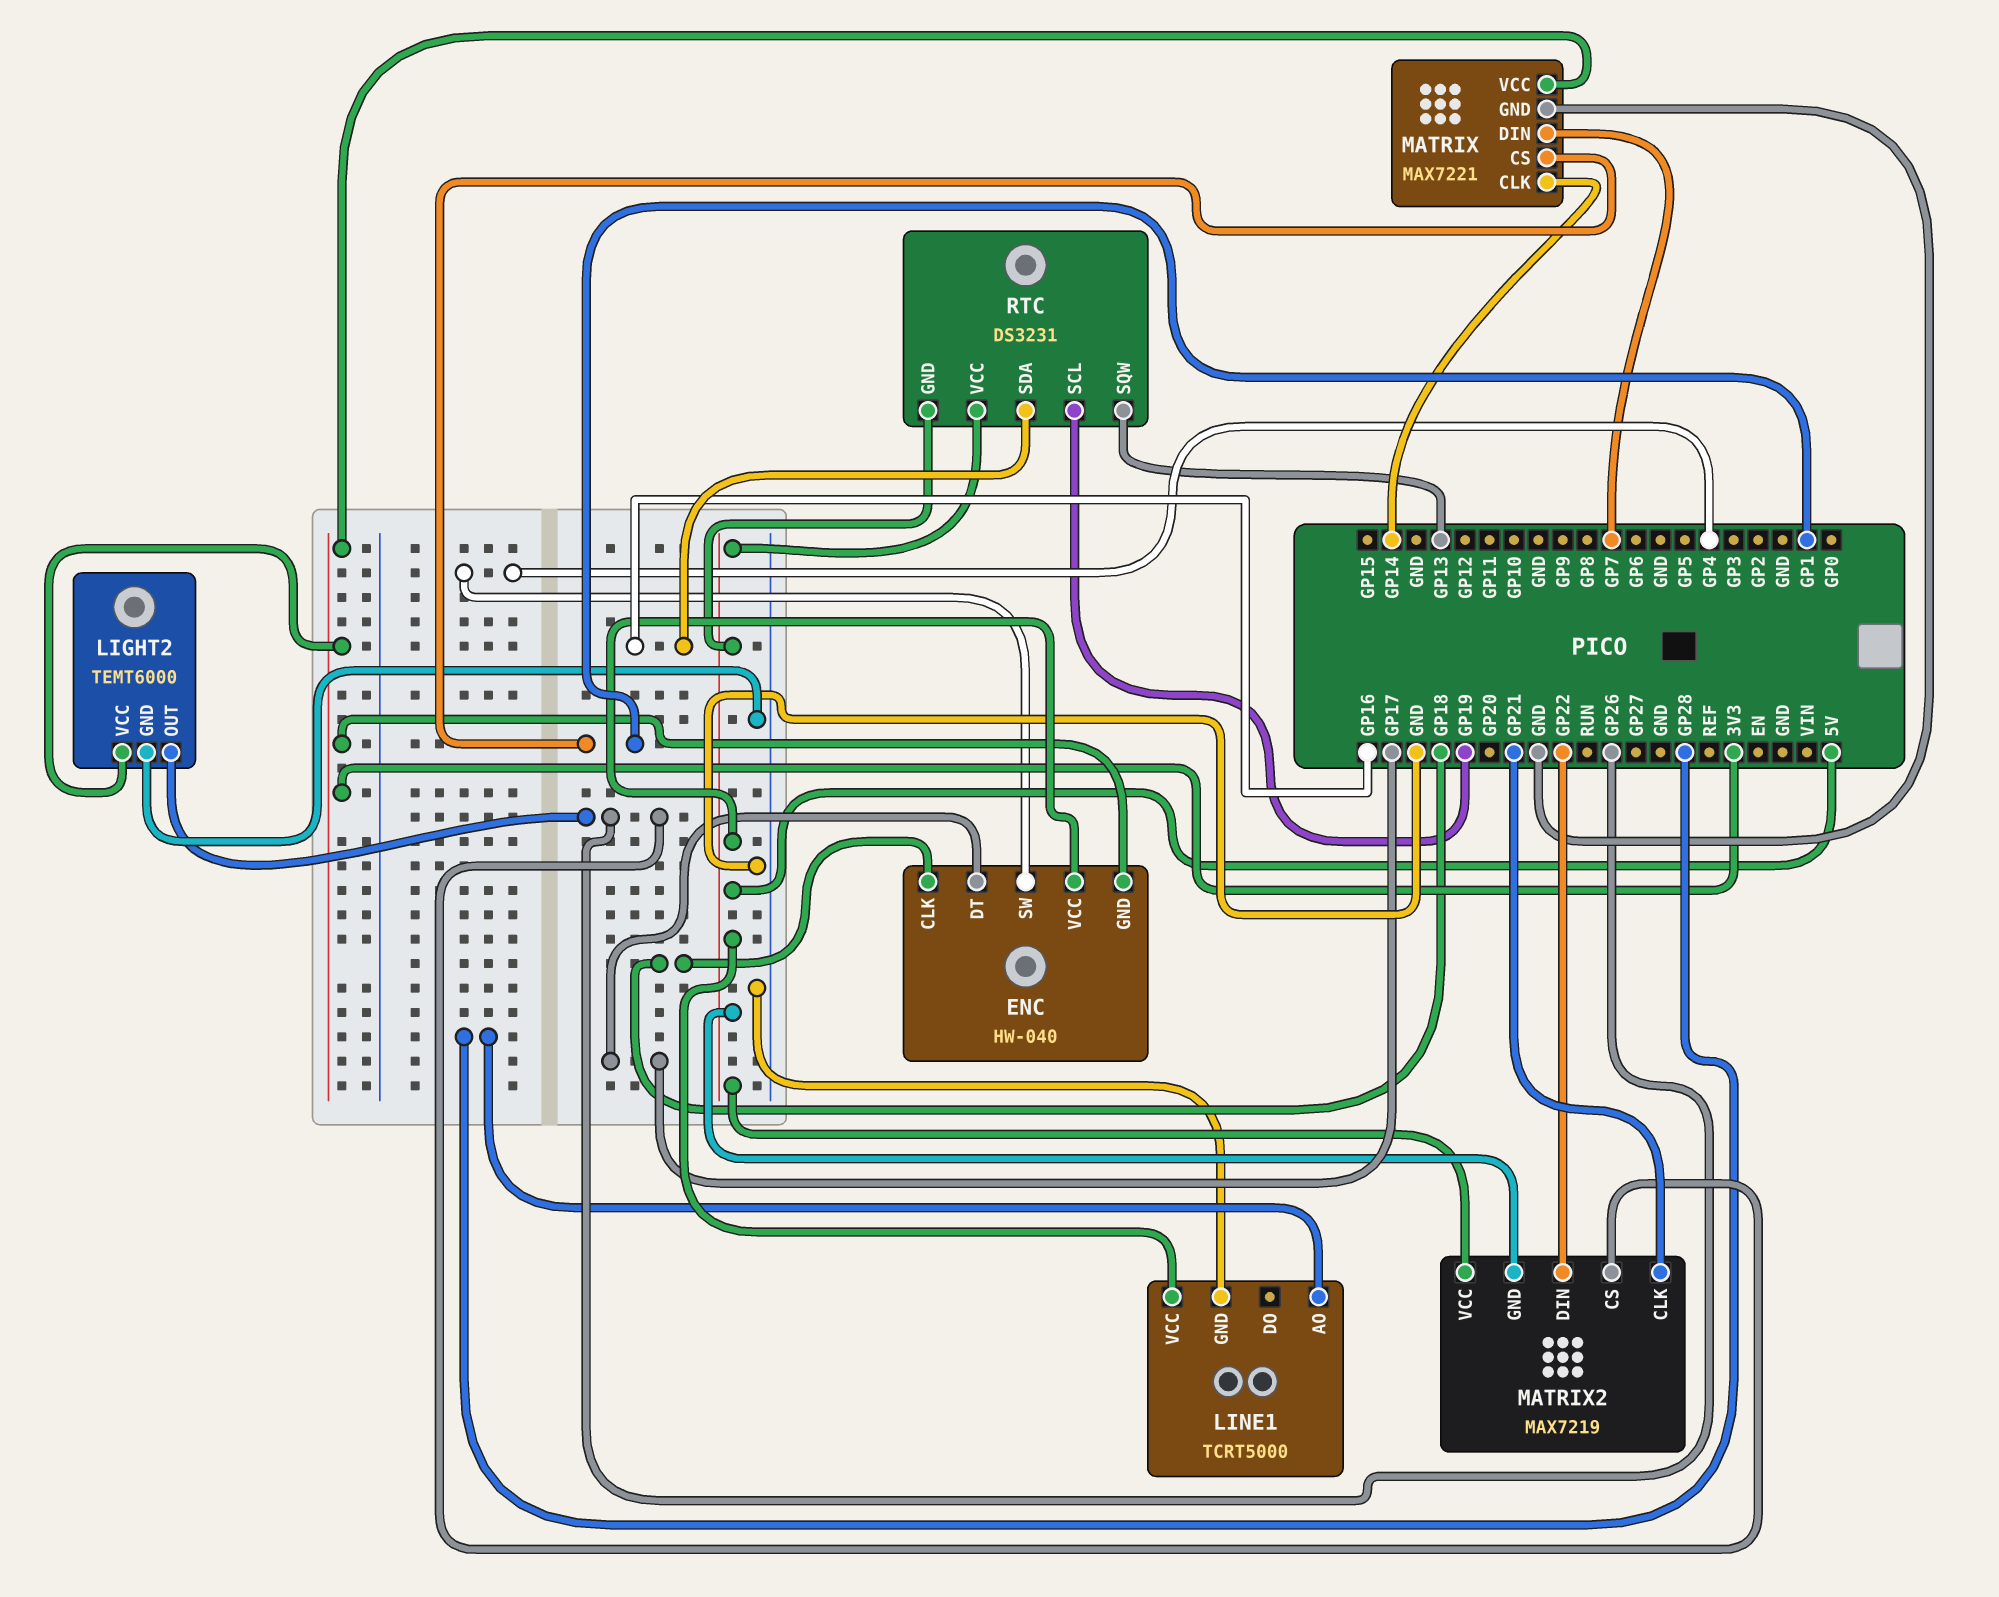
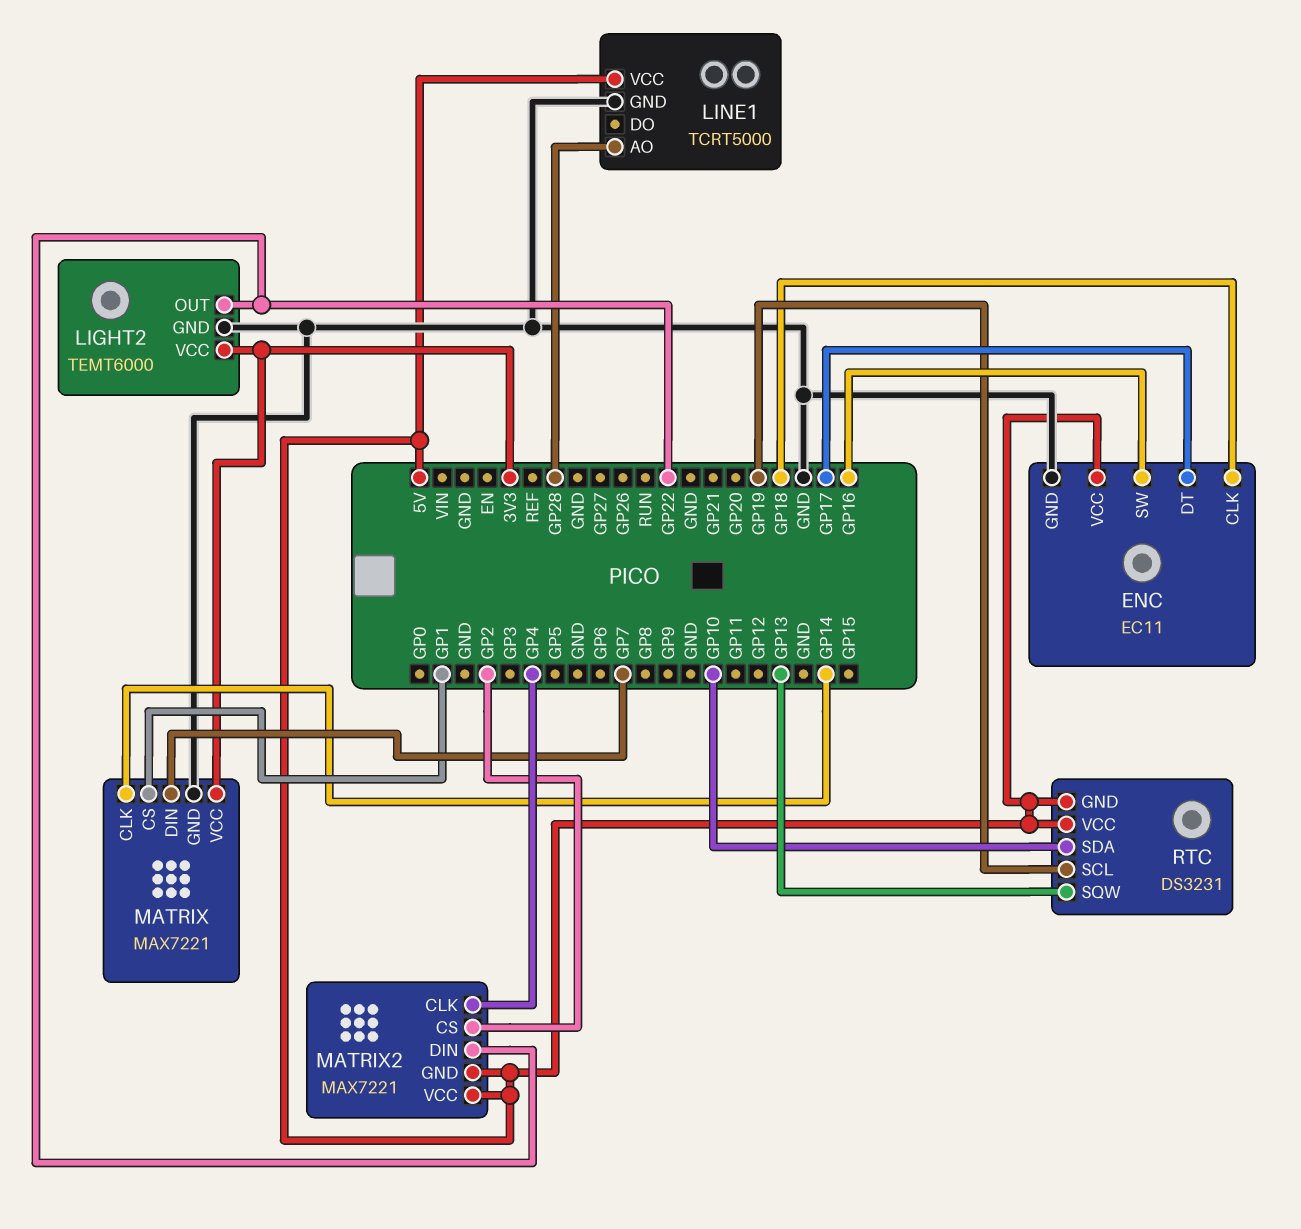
ENC: HW-040 -> EC11
ENC pin GND: 3V3 -> GND
ENC pin SW: GP4 -> GP16
LIGHT2 pin OUT: GP26 -> GP22
MATRIX2: MAX7219 -> MAX7221
MATRIX2 pin CLK: GP21 -> GP4
MATRIX2 pin CS: GP26 -> GP2
RTC pin SDA: GP16 -> GP10

